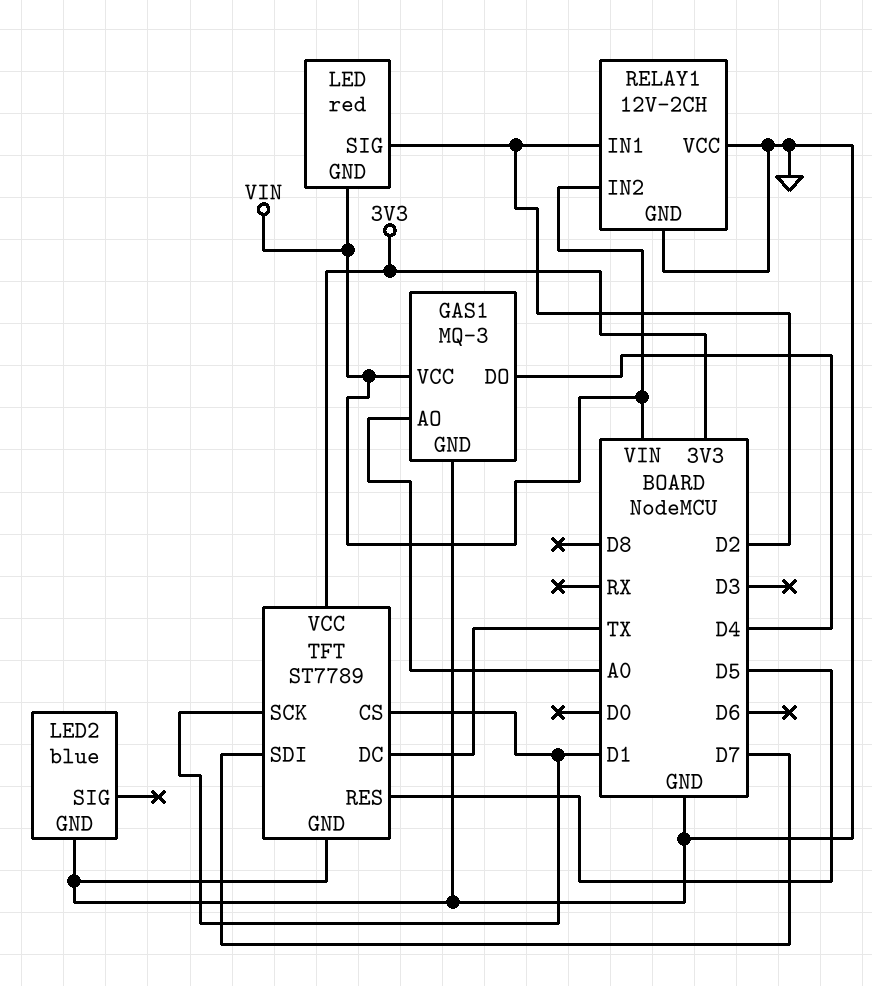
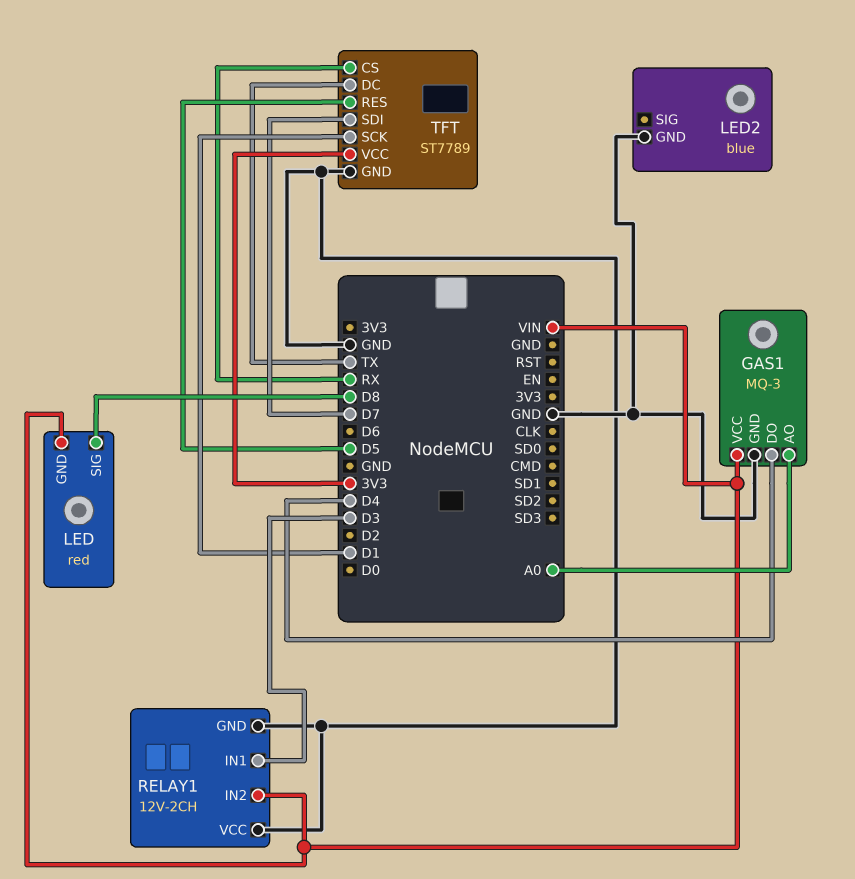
LED pin SIG: D2 -> D8
RELAY1 pin IN1: D2 -> D3
TFT pin CS: D1 -> RX

